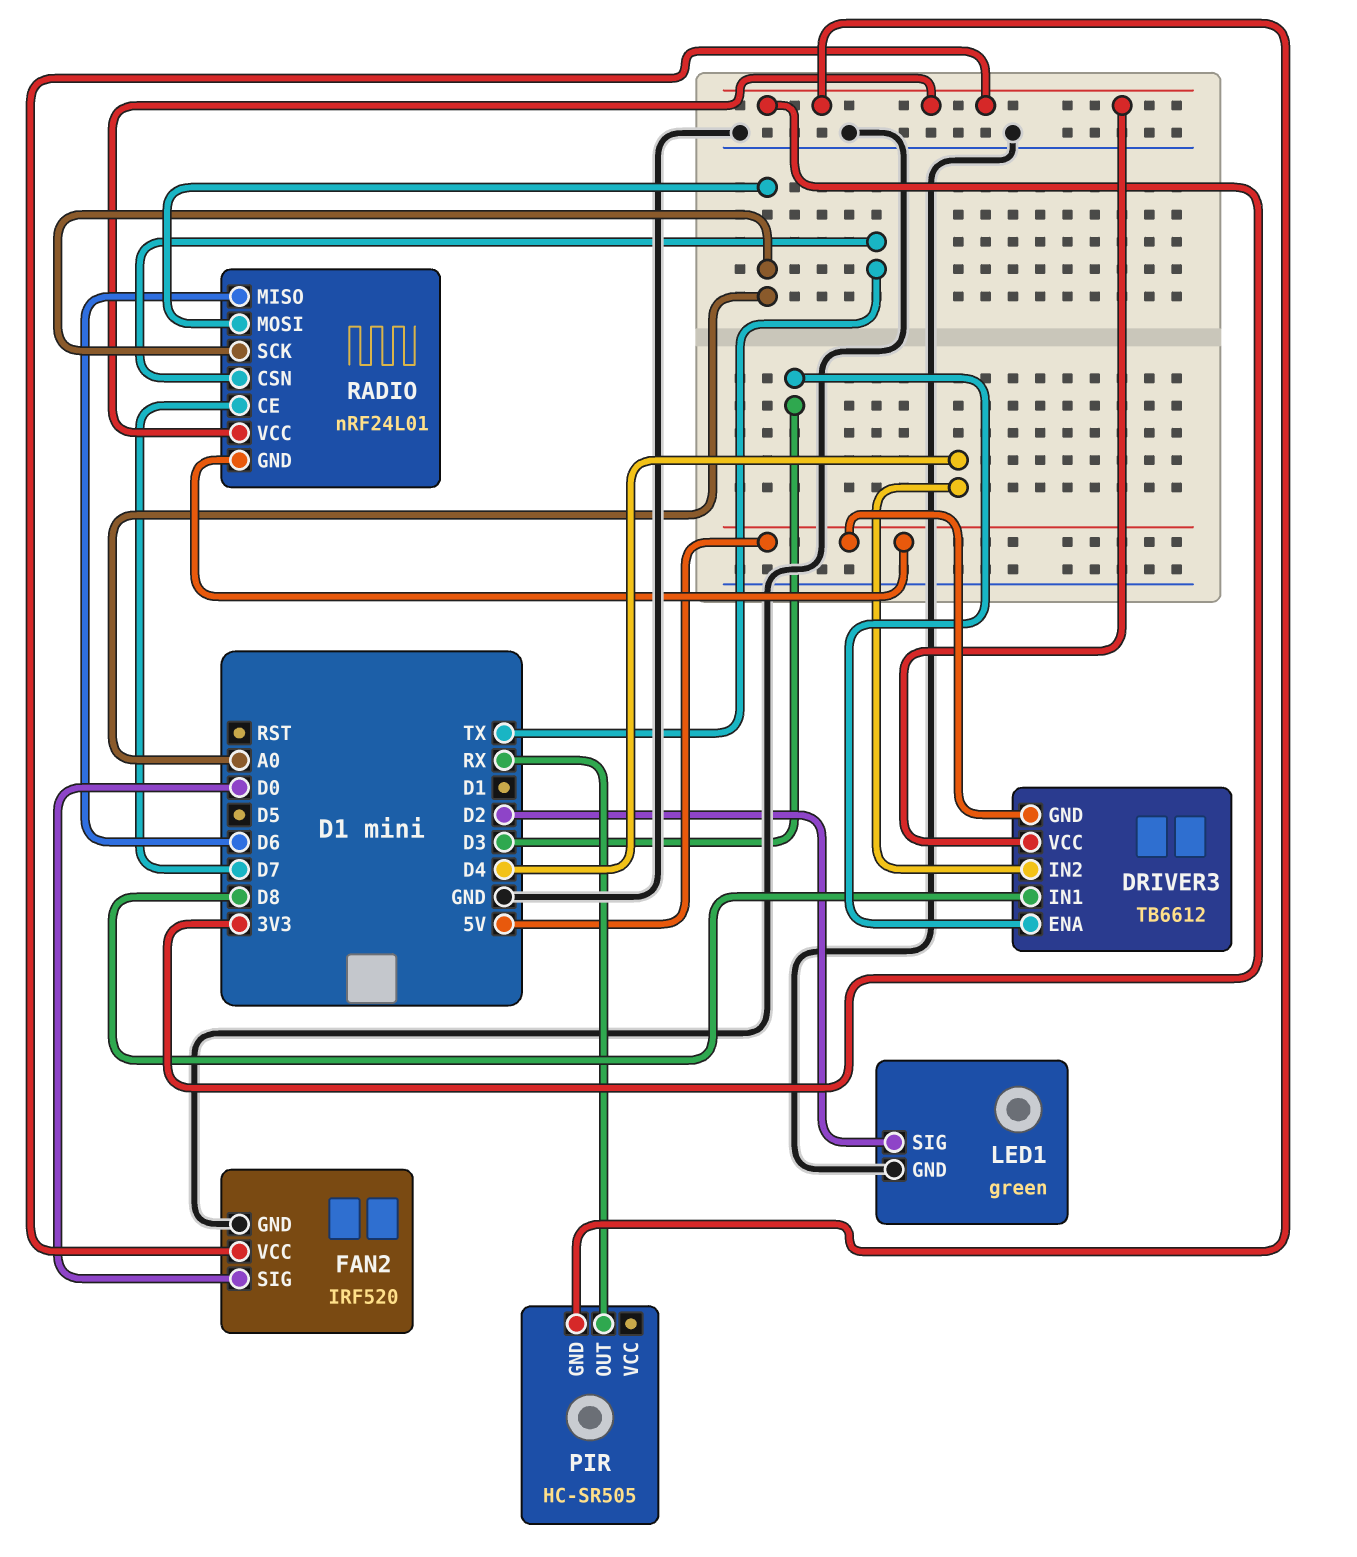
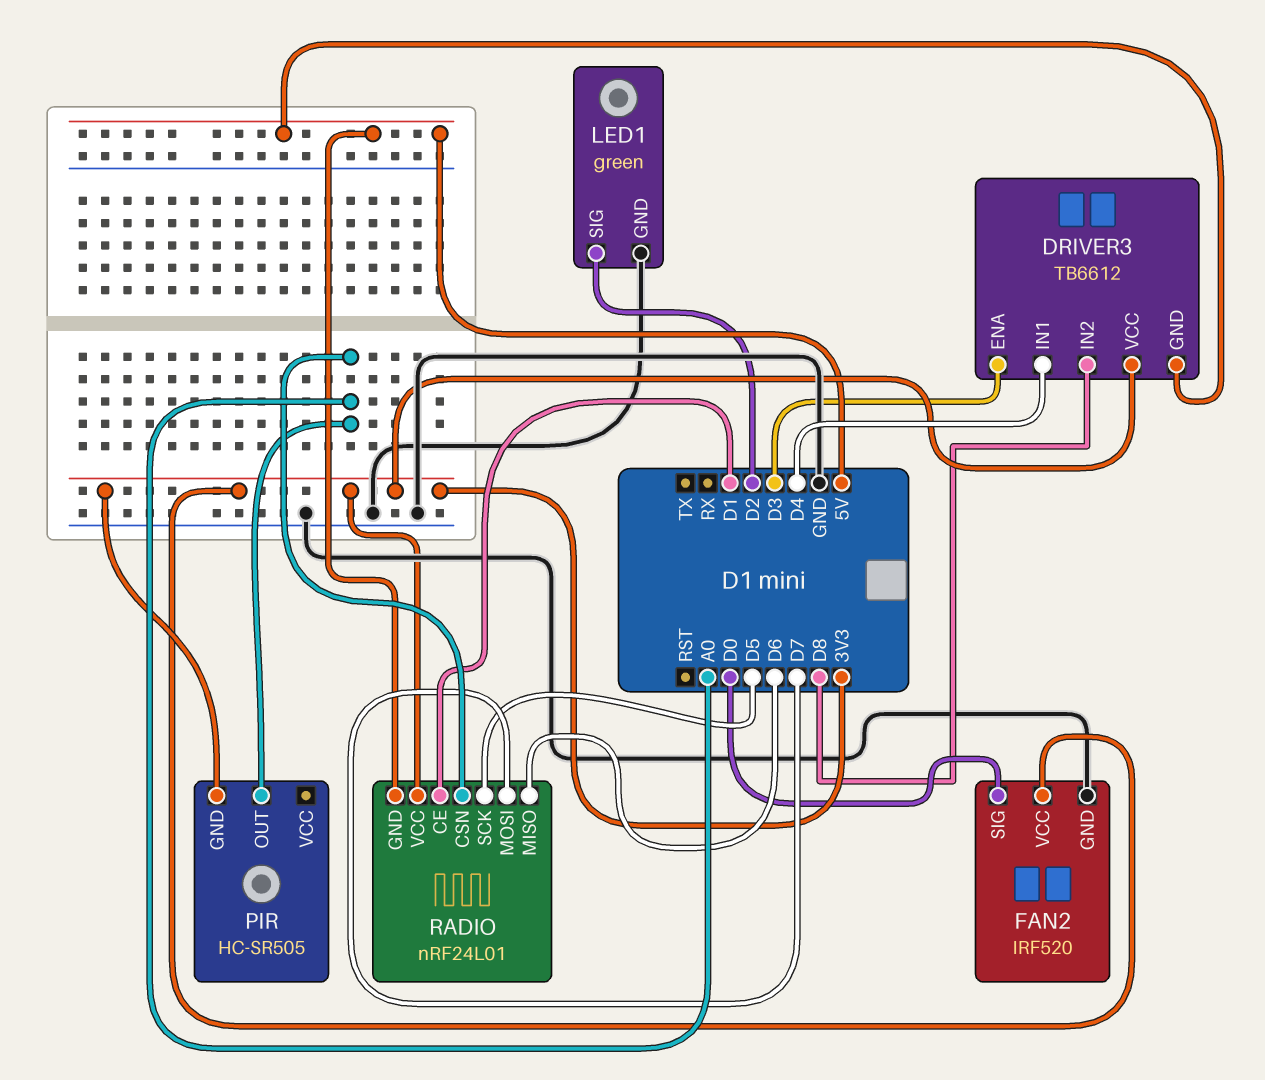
DRIVER3 pin IN1: D8 -> D4
DRIVER3 pin IN2: D4 -> D8
PIR pin OUT: RX -> A0
RADIO pin CE: D7 -> D1
RADIO pin CSN: TX -> A0
RADIO pin MOSI: A0 -> D7
RADIO pin SCK: A0 -> D5

